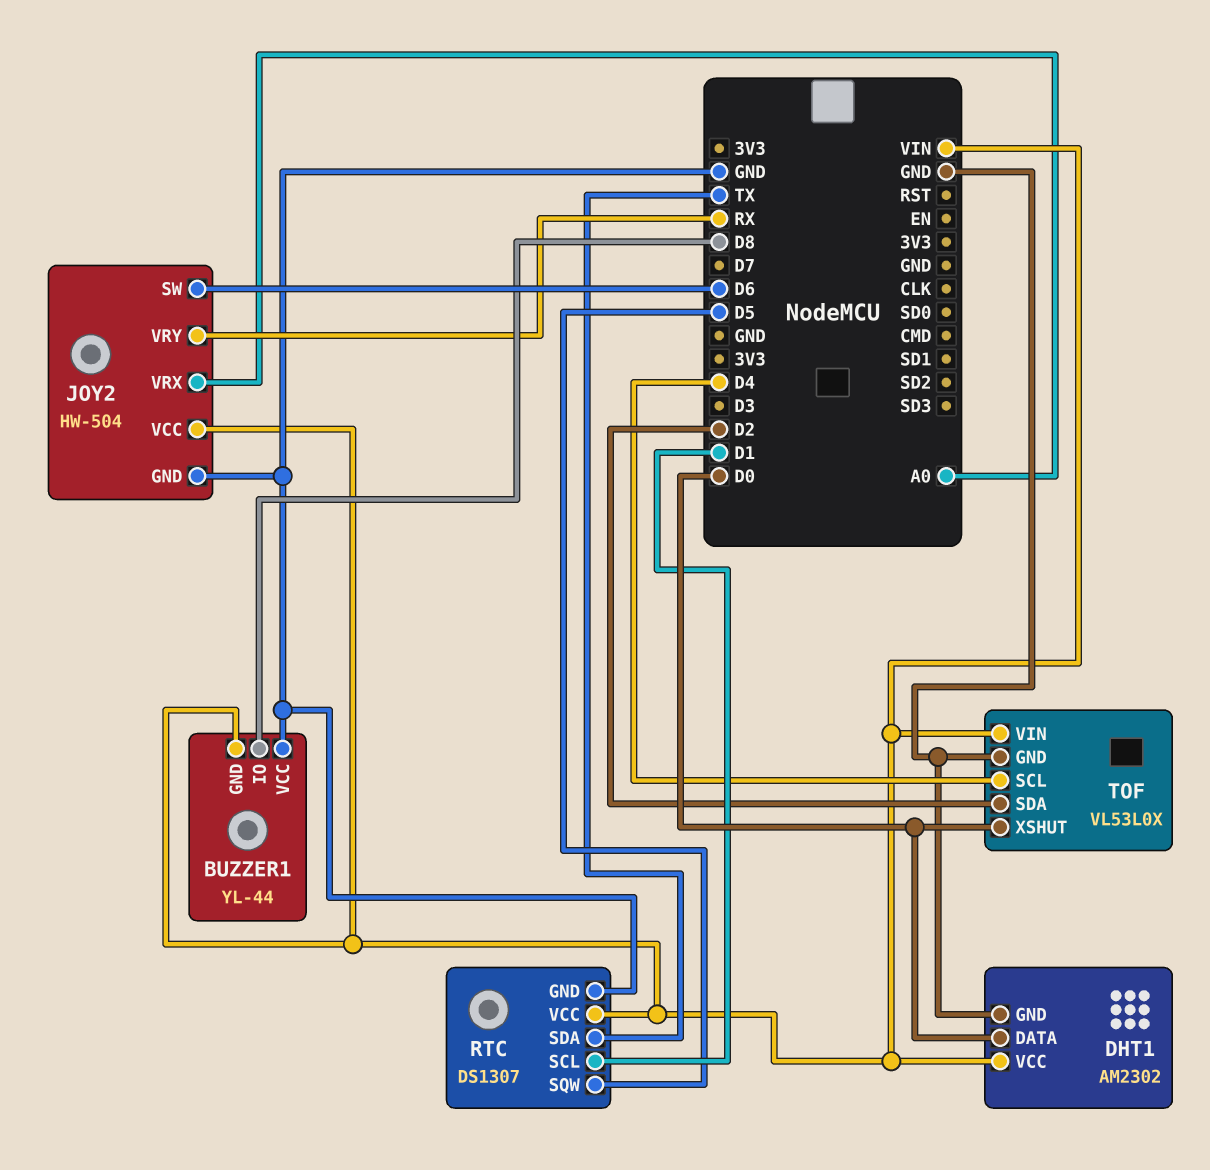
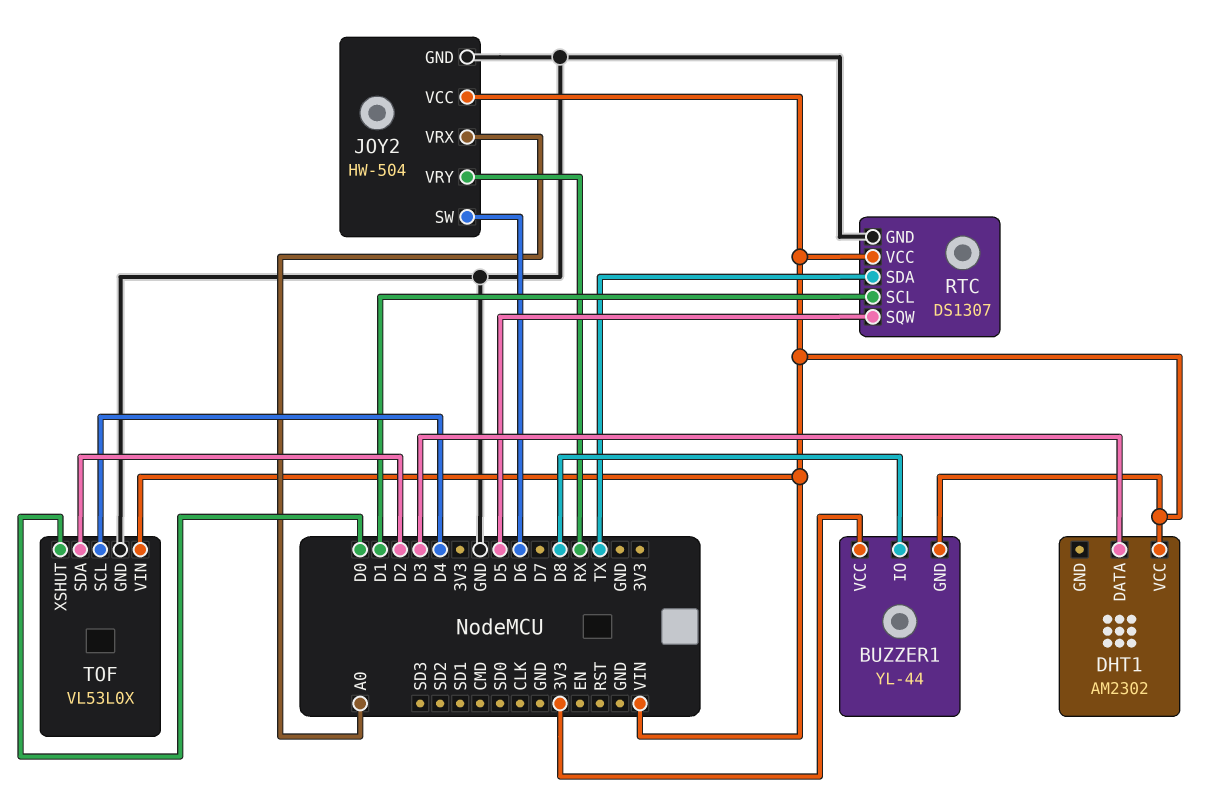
BUZZER1 pin VCC: GND -> 3V3
DHT1 pin DATA: D0 -> D3
DHT1 pin GND: GND -> none

